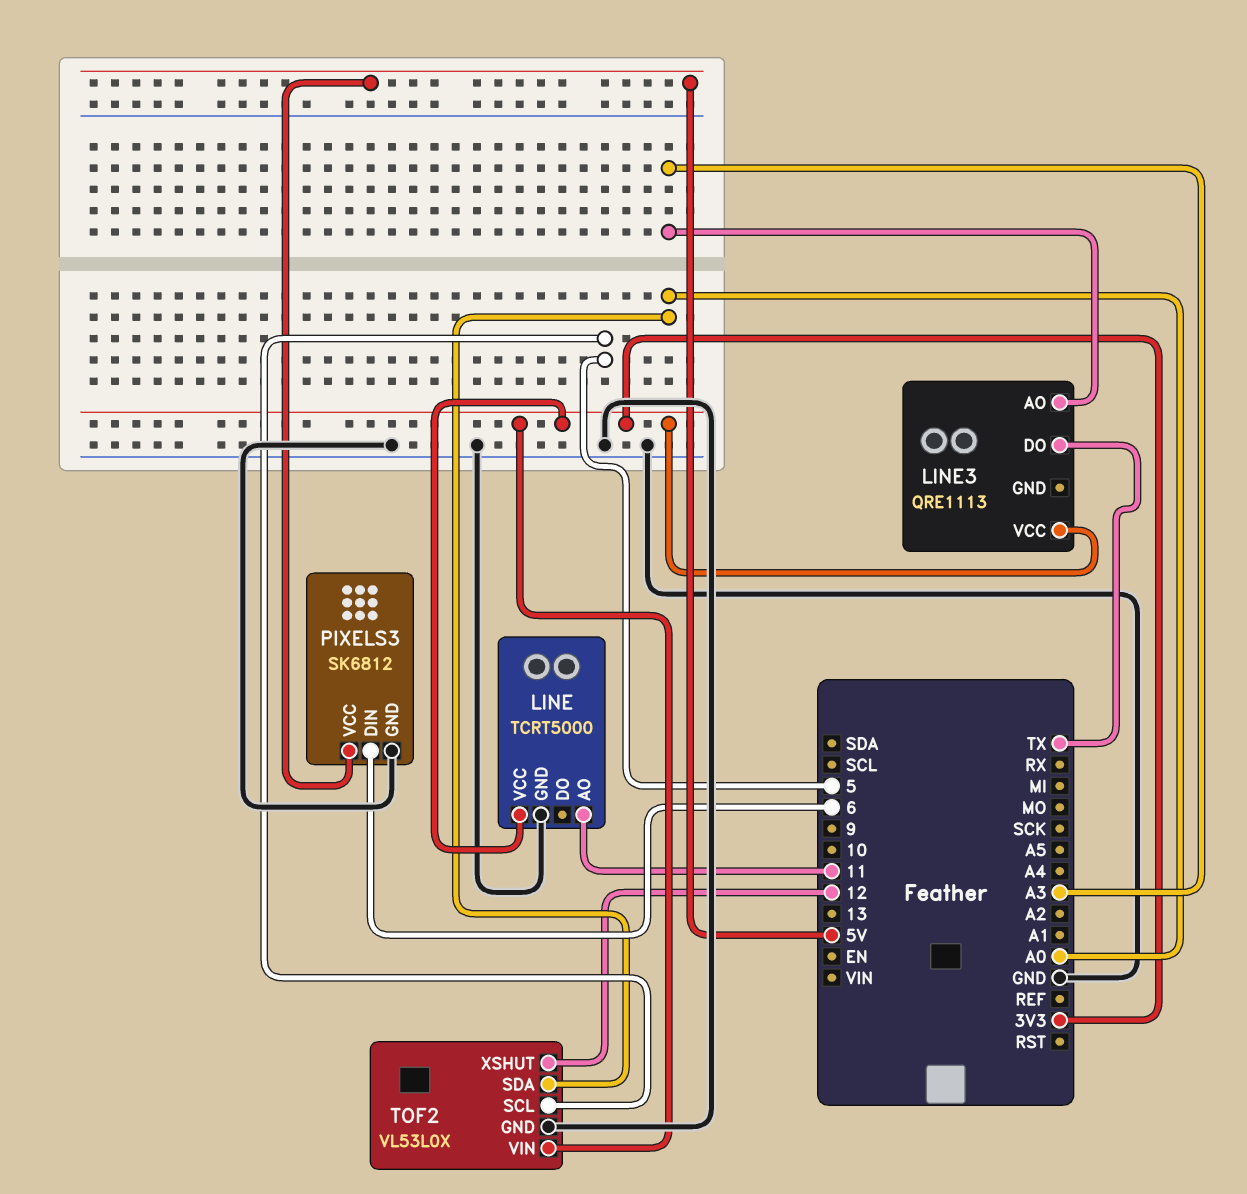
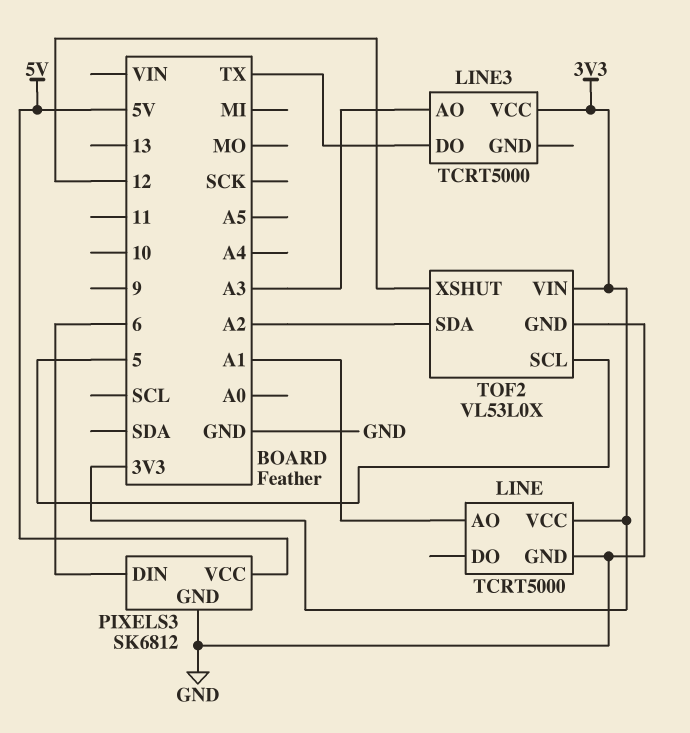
LINE pin AO: 11 -> A1
LINE3: QRE1113 -> TCRT5000
TOF2 pin SDA: A0 -> A2

